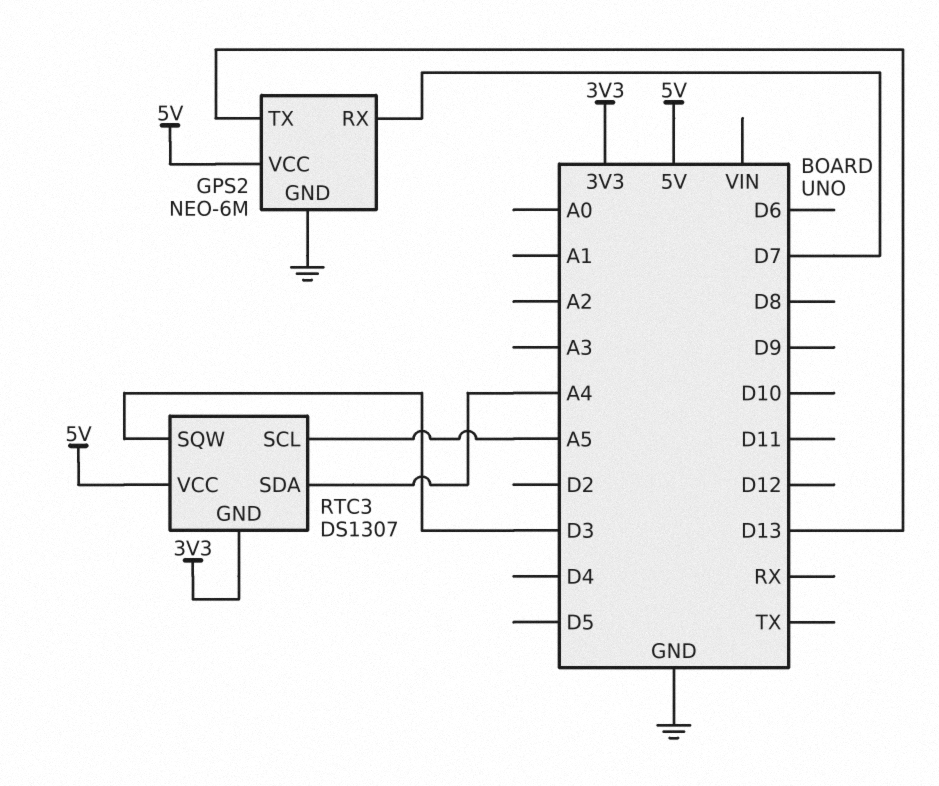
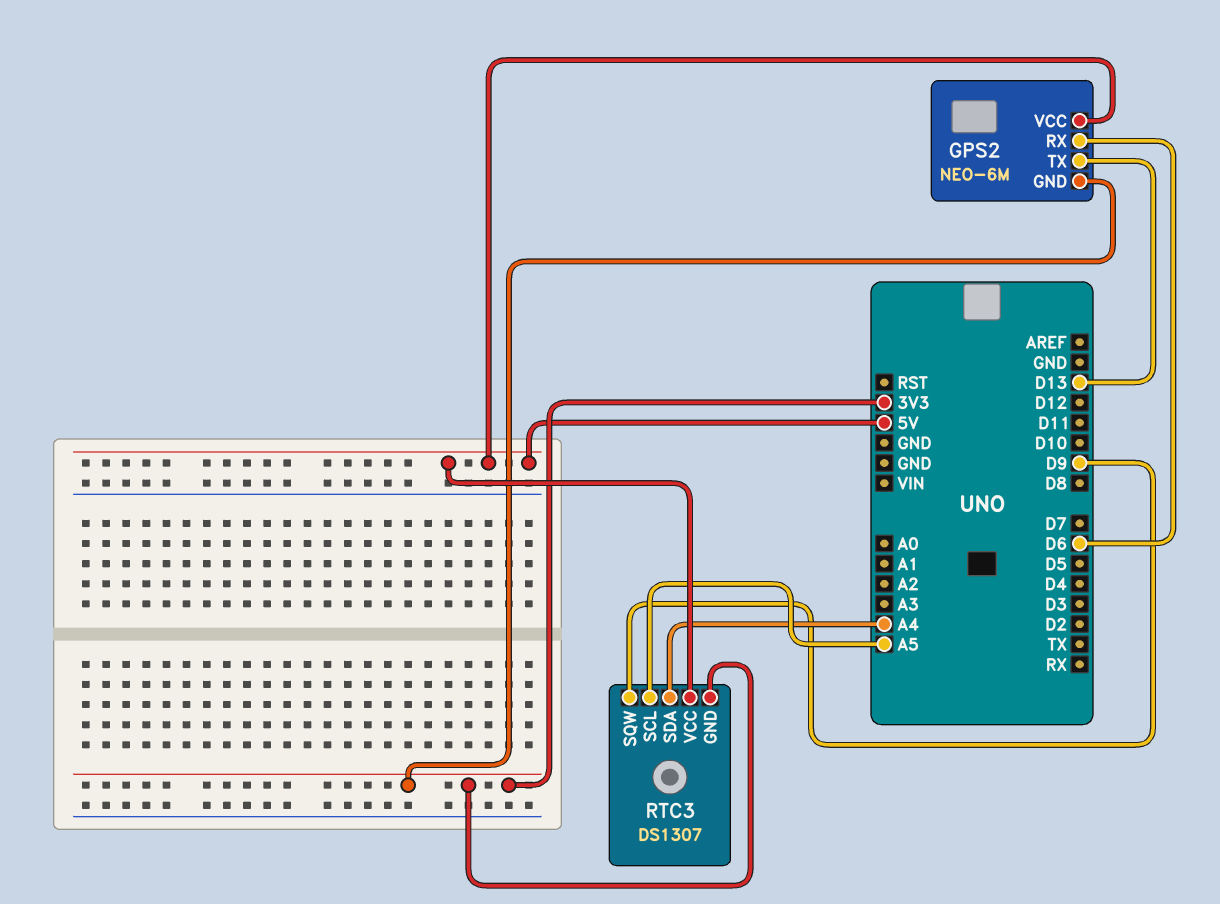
GPS2 pin GND: GND -> 3V3
GPS2 pin RX: D7 -> D6
RTC3 pin SQW: D3 -> D9

